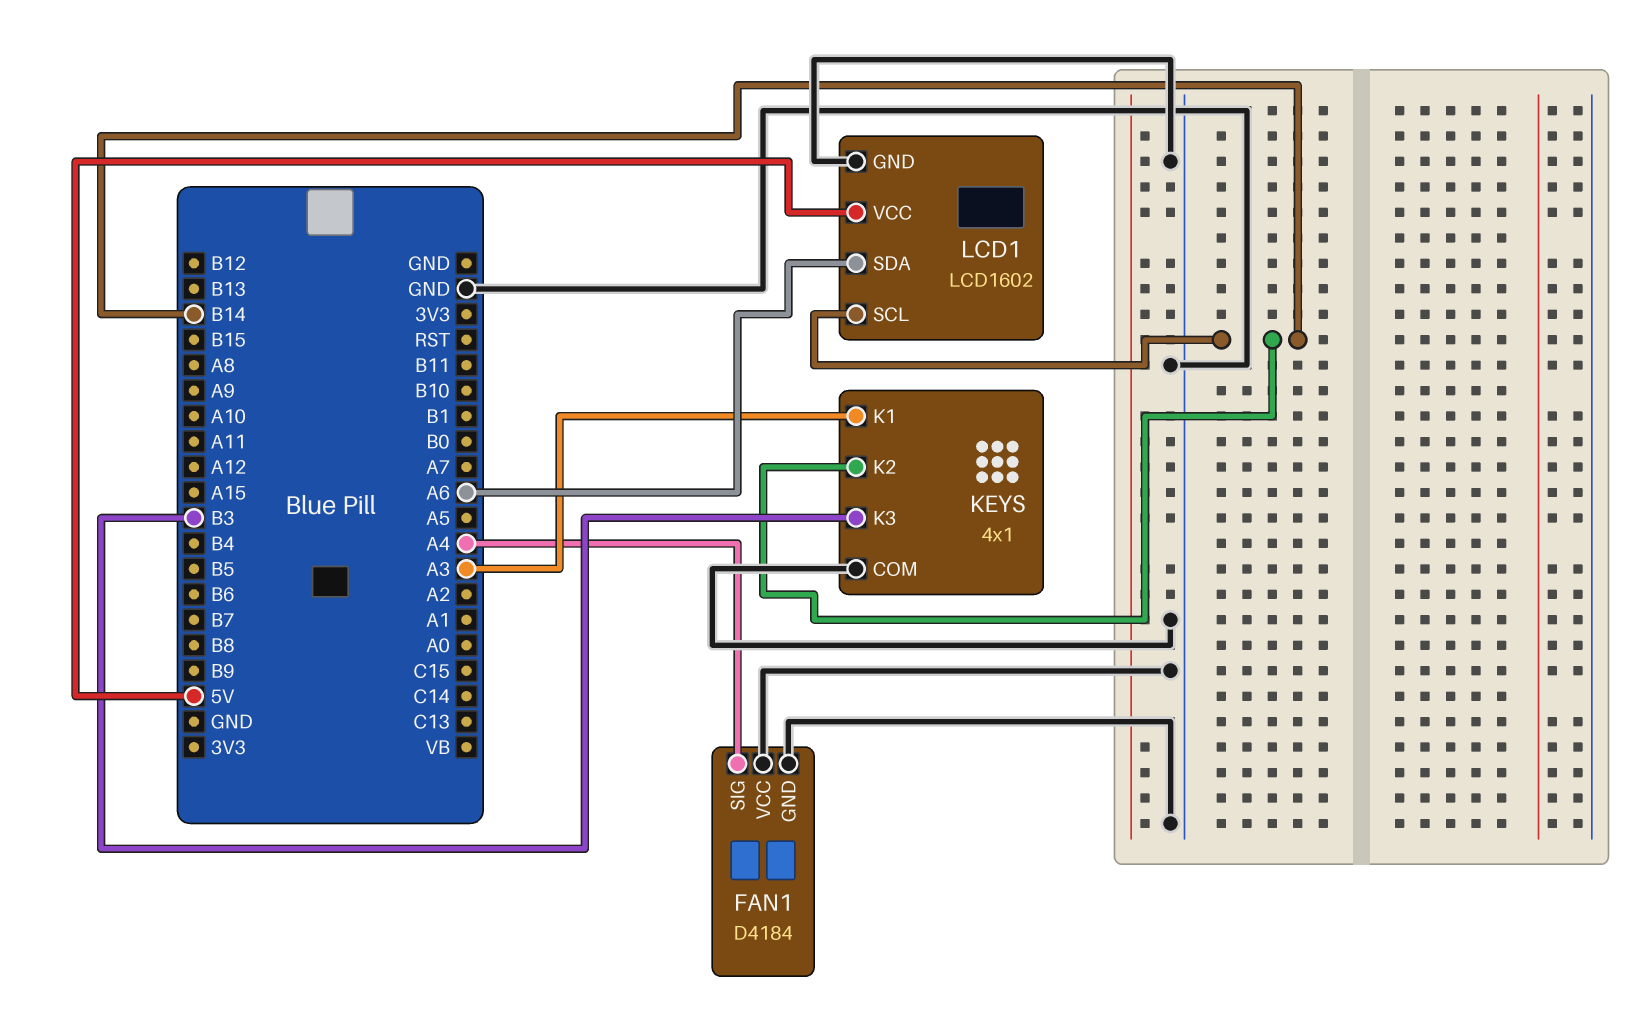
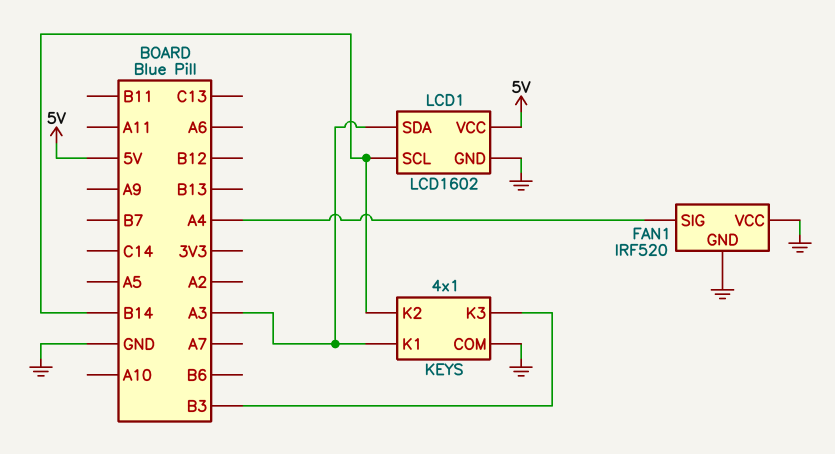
FAN1: D4184 -> IRF520
LCD1 pin SDA: A6 -> A3

